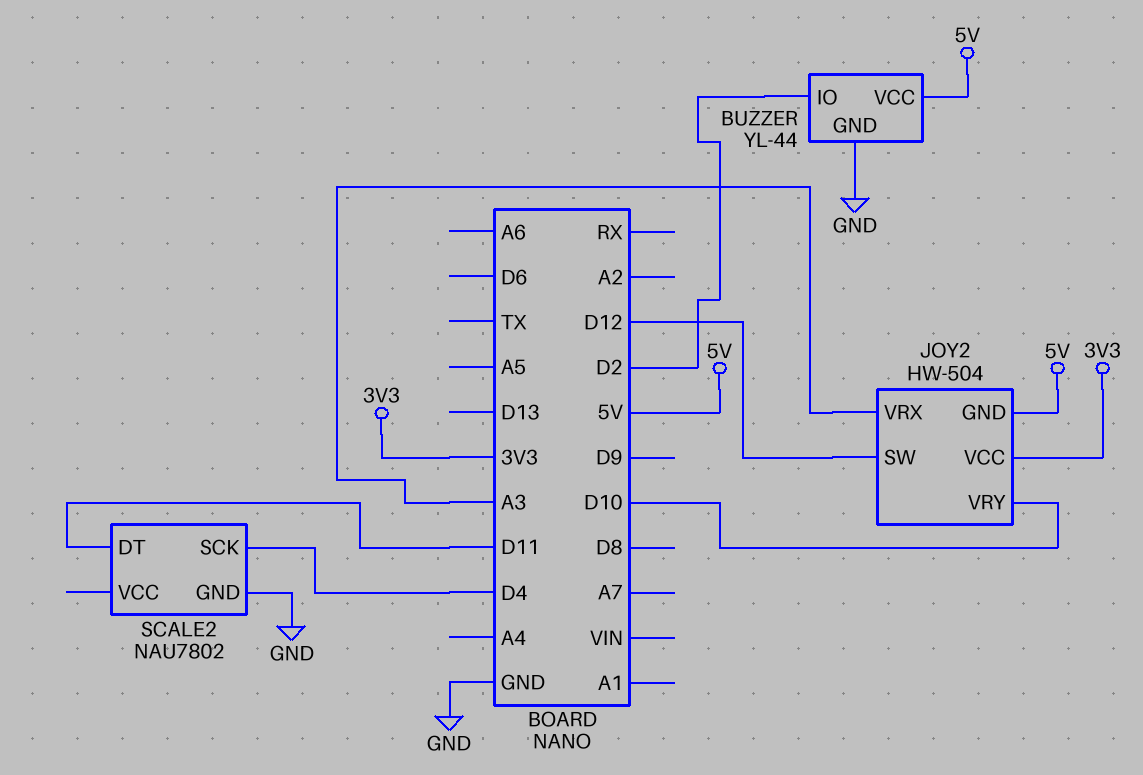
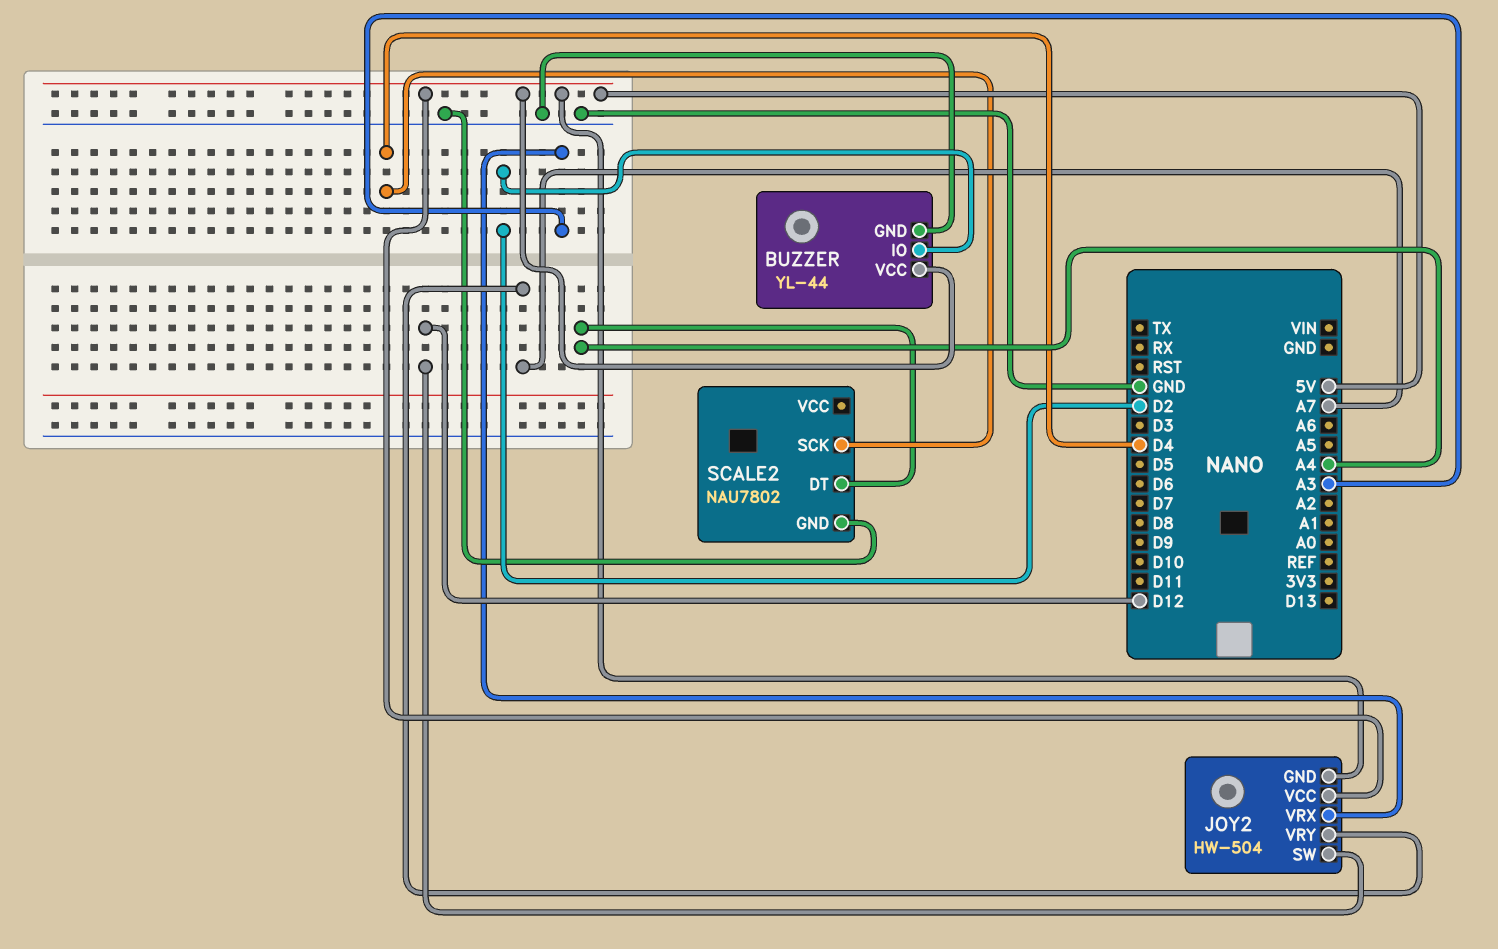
JOY2 pin VCC: 3V3 -> 5V
JOY2 pin VRY: D10 -> A7
SCALE2 pin DT: D11 -> A4

